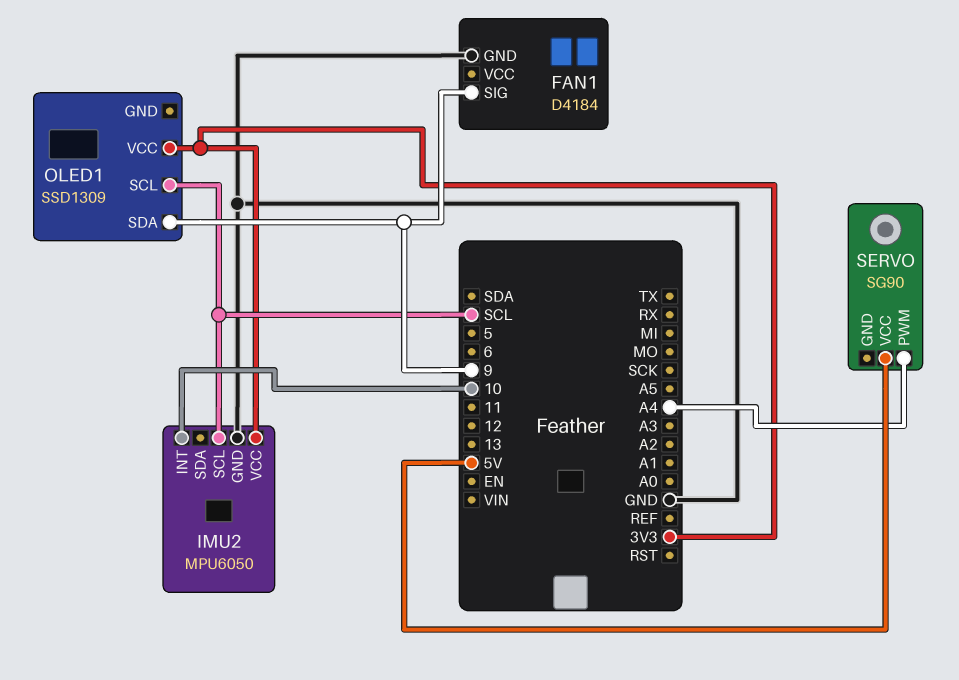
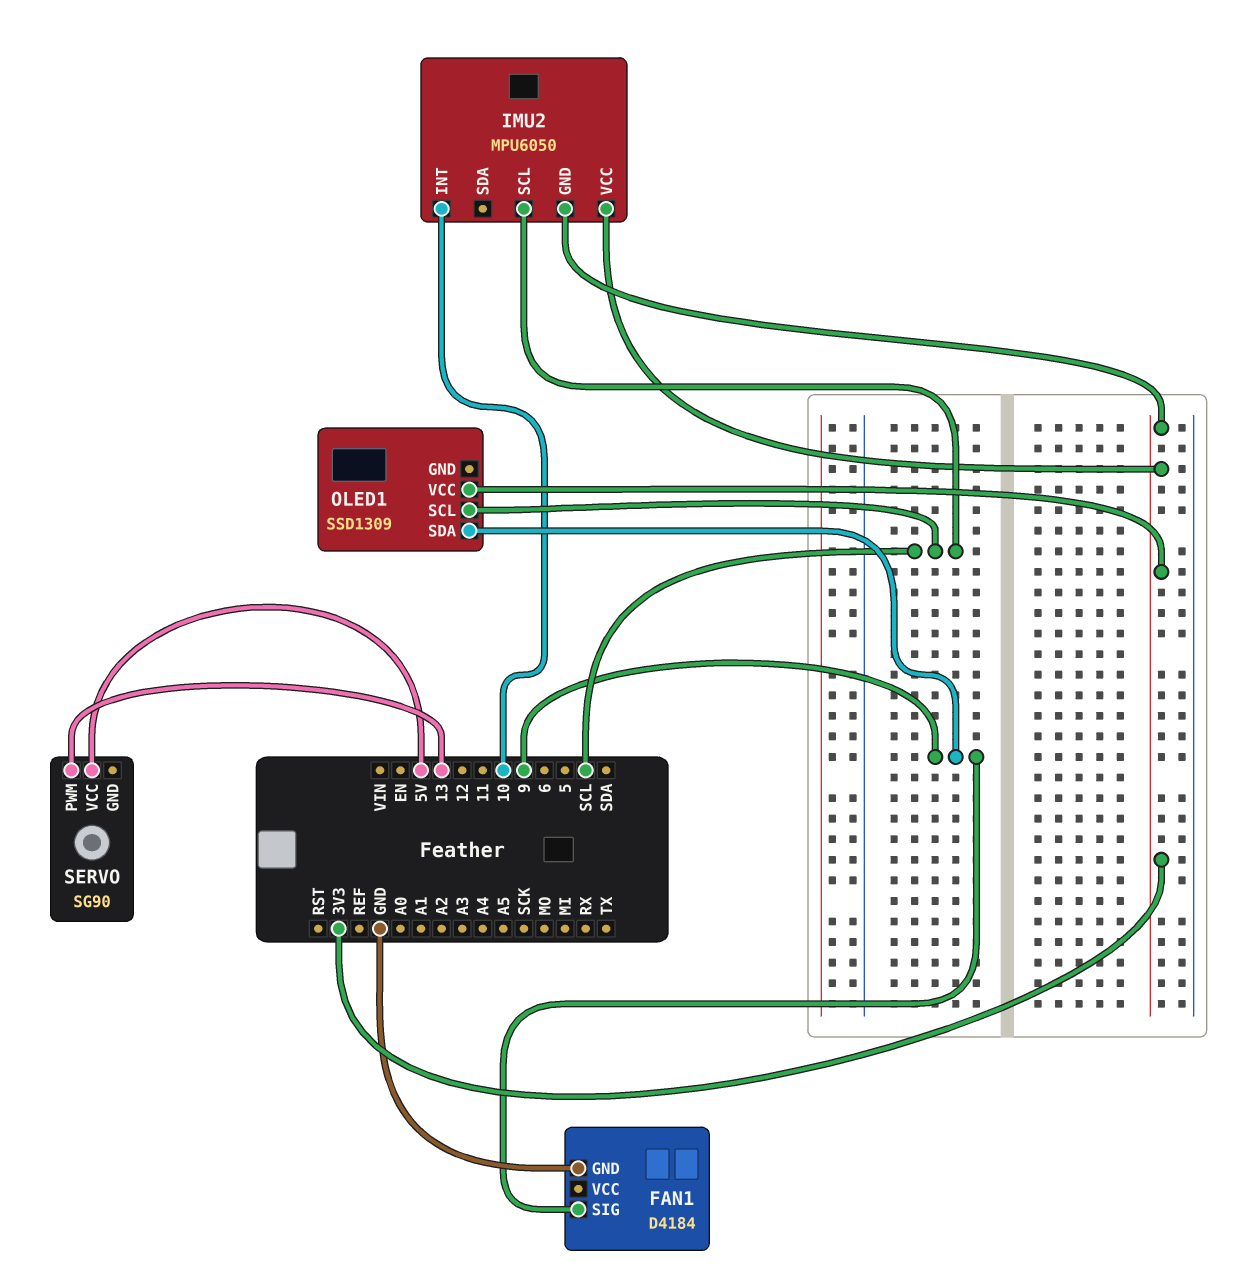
IMU2 pin GND: GND -> 3V3
SERVO pin PWM: A4 -> 13

